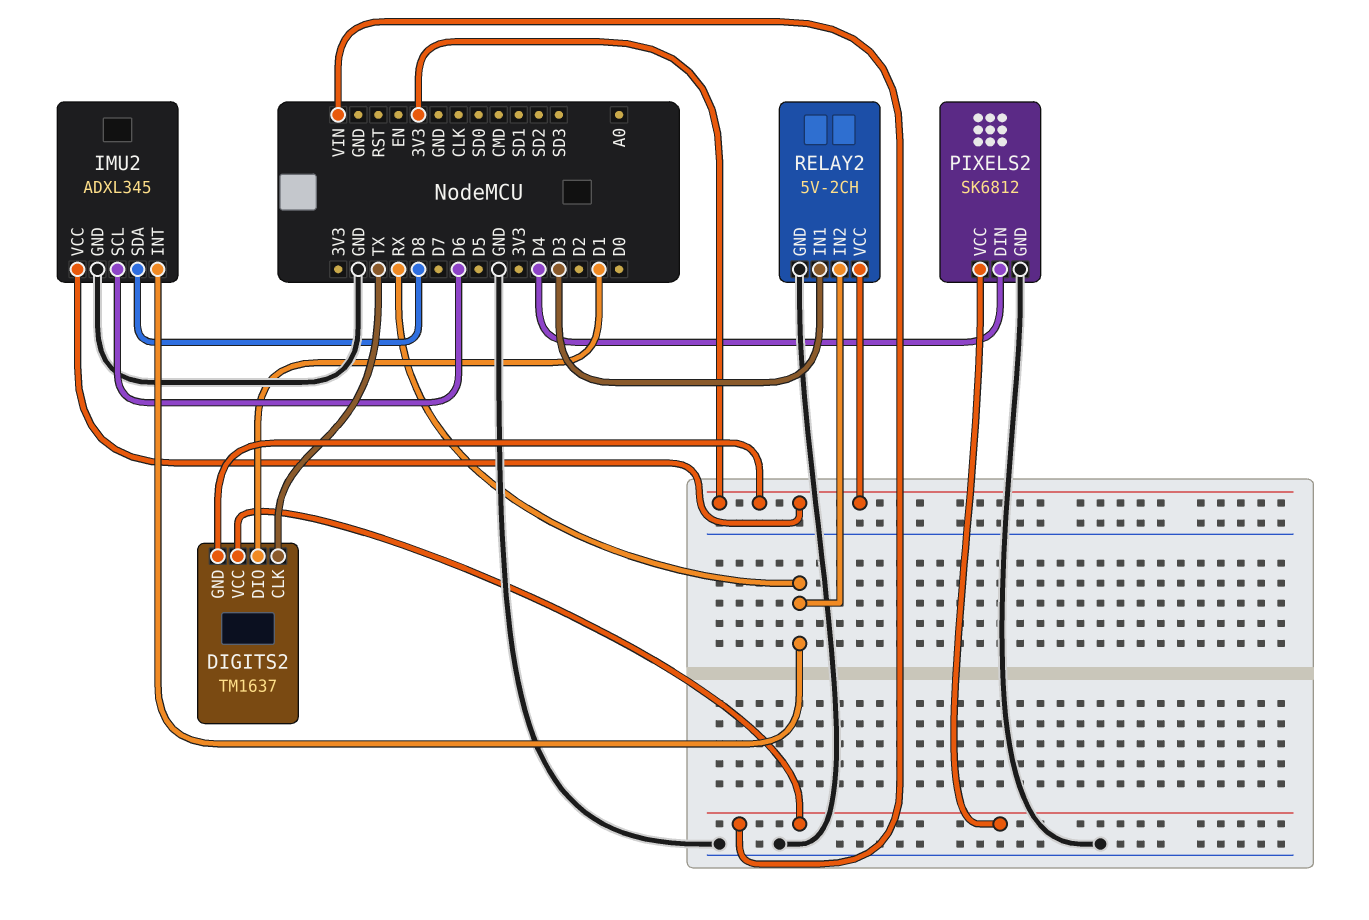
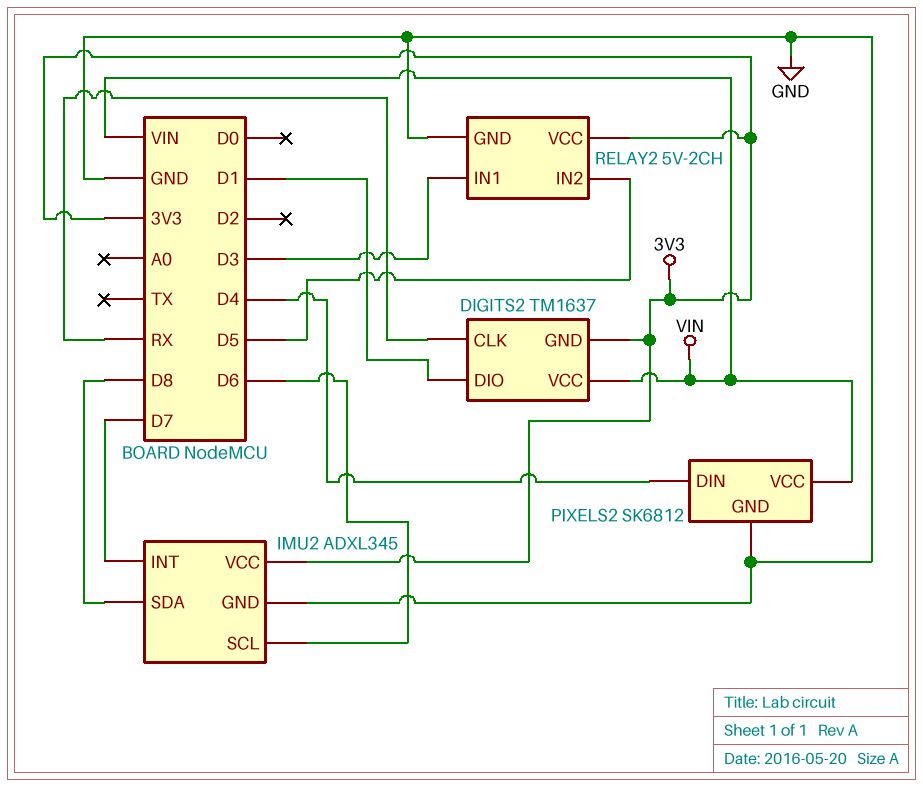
DIGITS2 pin CLK: TX -> RX
IMU2 pin INT: RX -> D7
RELAY2 pin IN2: RX -> D5

